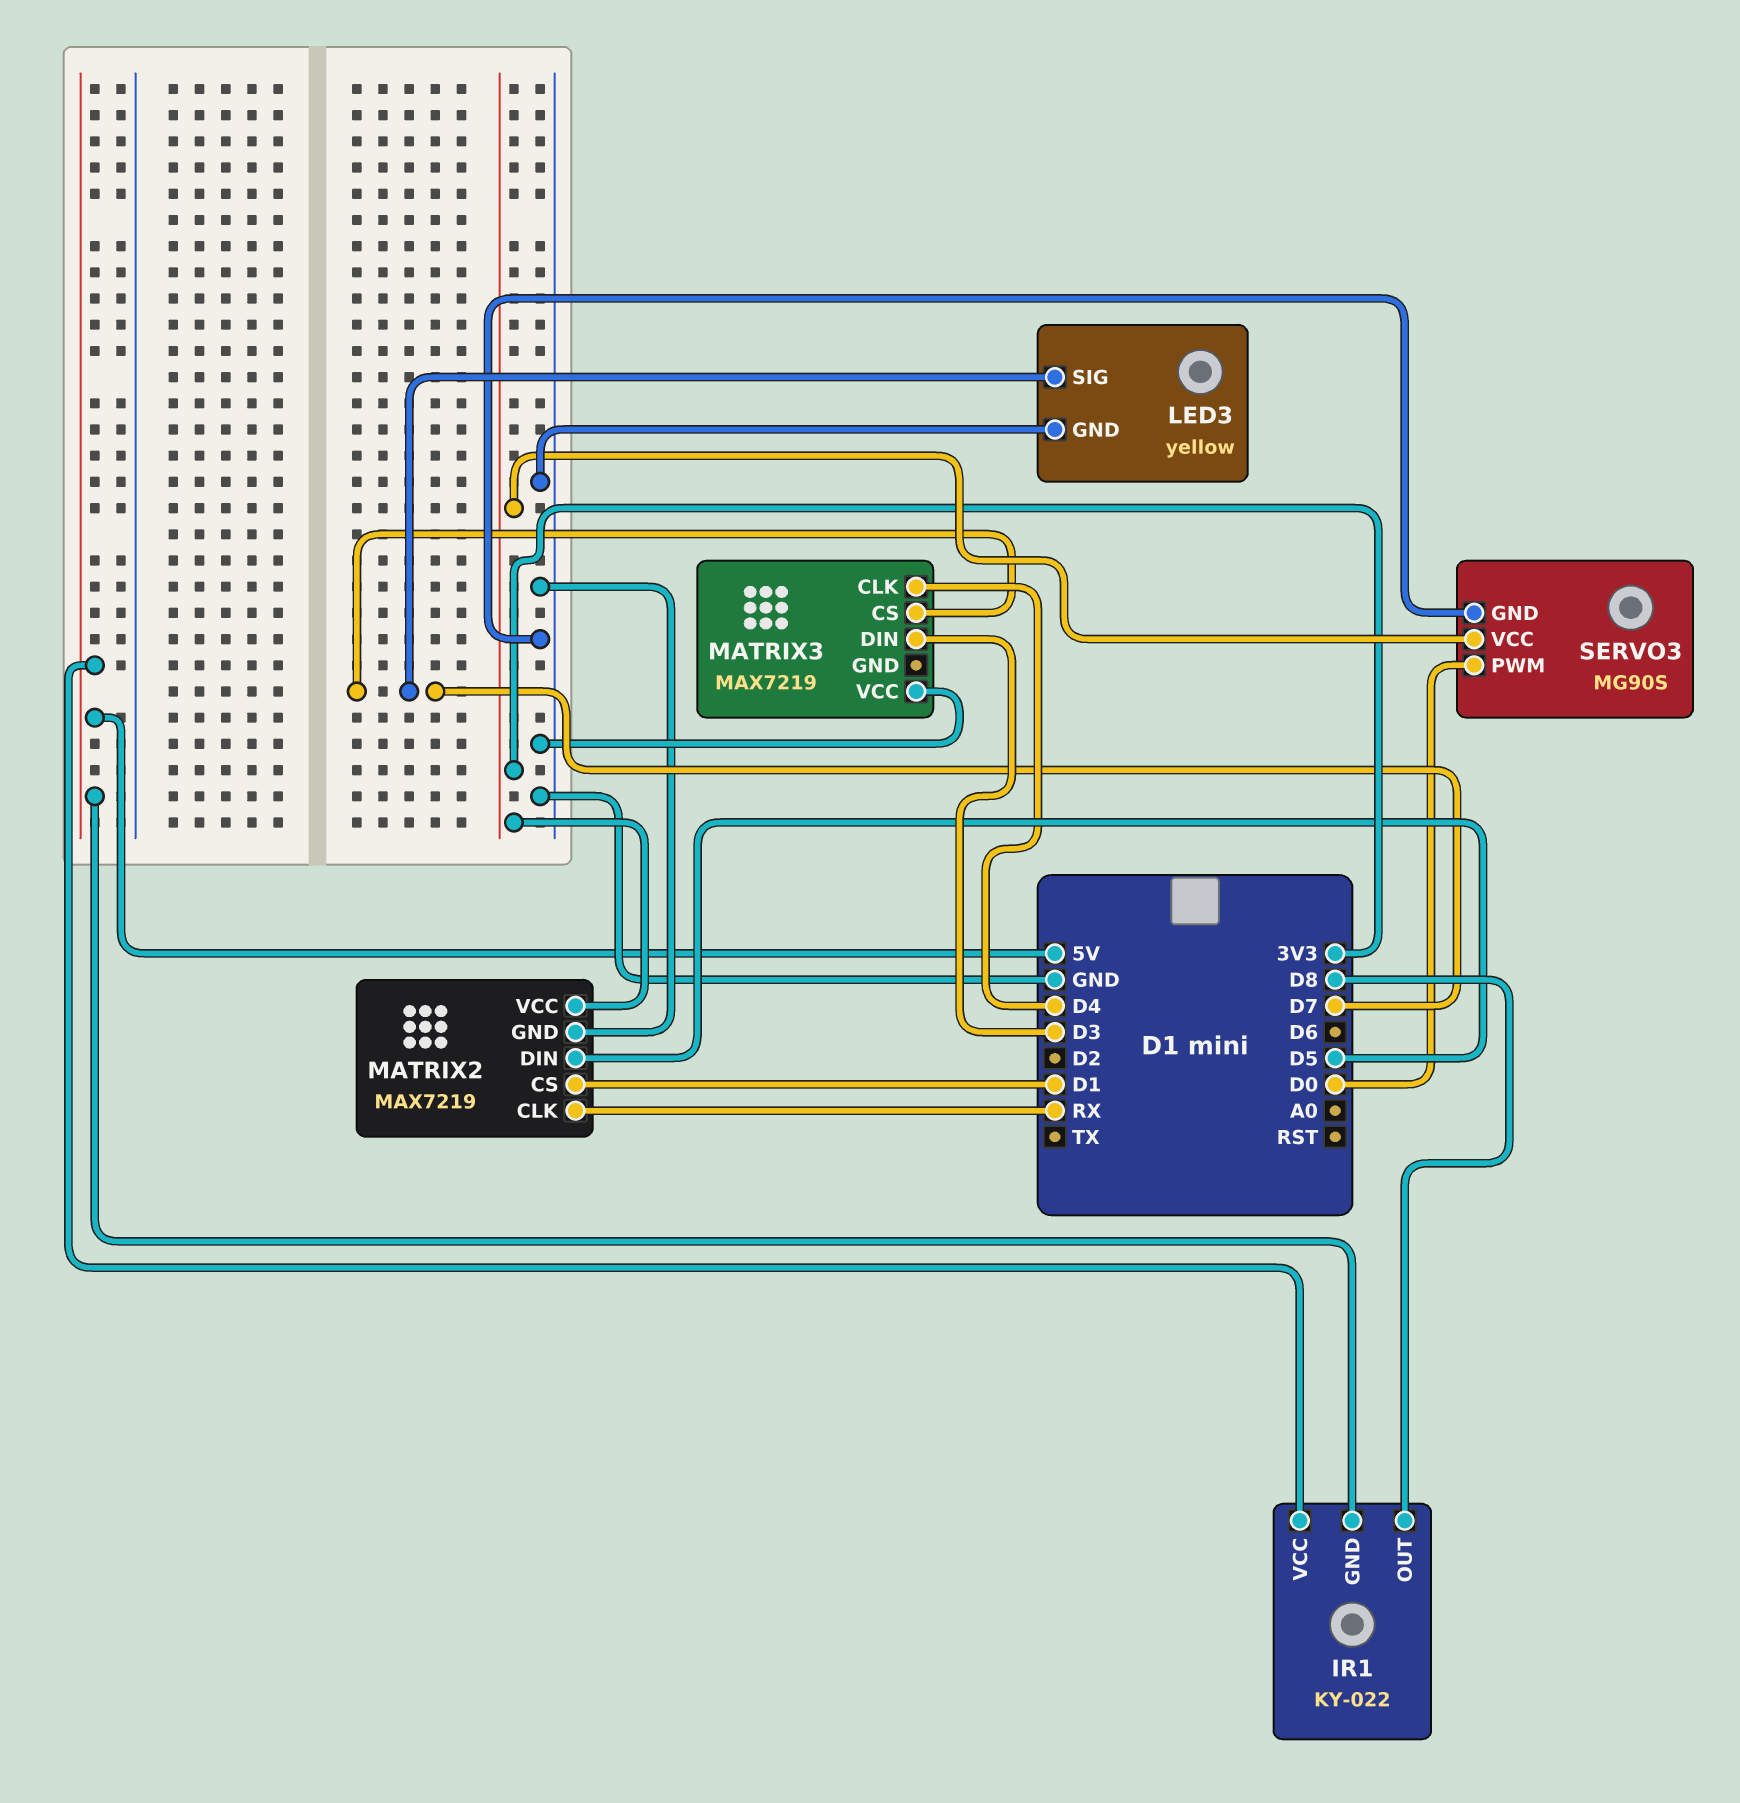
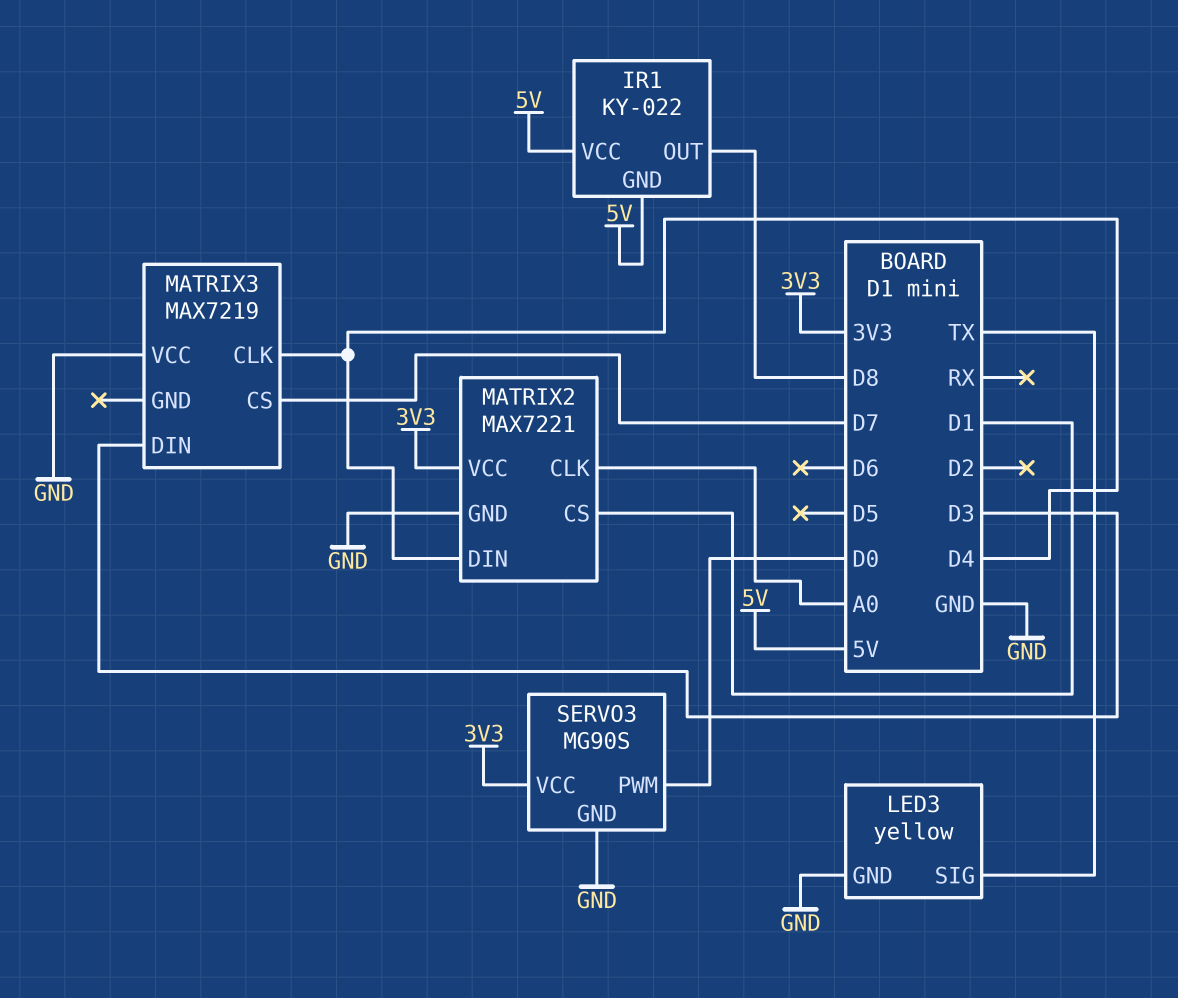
LED3 pin SIG: D7 -> TX
MATRIX2: MAX7219 -> MAX7221
MATRIX2 pin CLK: RX -> A0
MATRIX2 pin DIN: D5 -> D4

